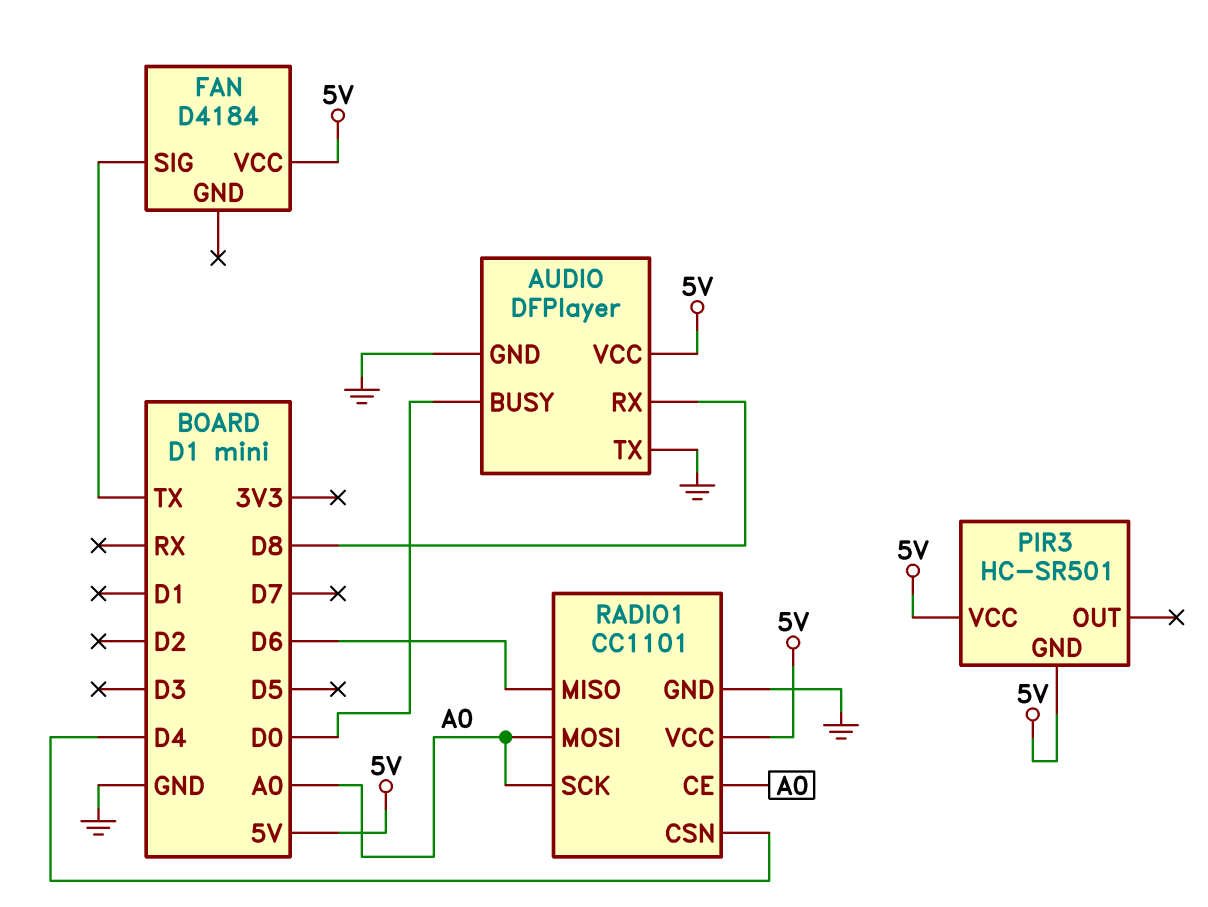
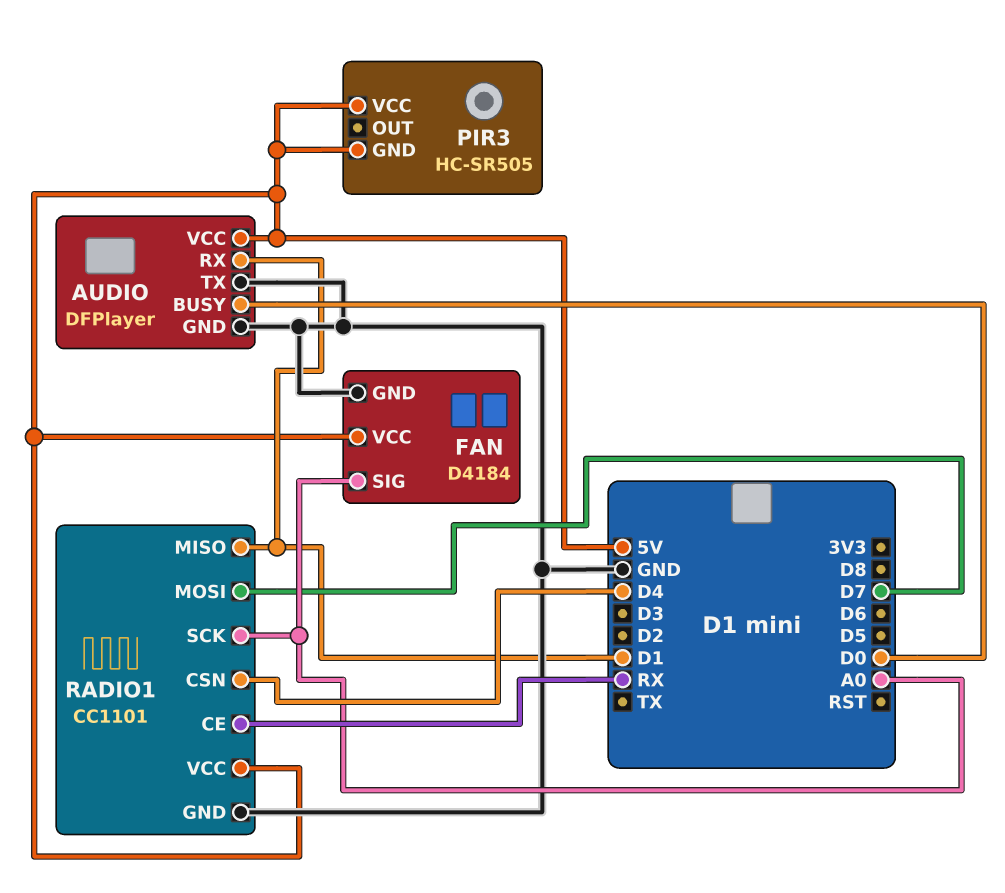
AUDIO pin RX: D8 -> D1
FAN pin GND: none -> GND
FAN pin SIG: TX -> A0
PIR3: HC-SR501 -> HC-SR505
RADIO1 pin CE: A0 -> RX
RADIO1 pin MISO: D6 -> D1
RADIO1 pin MOSI: A0 -> D7

